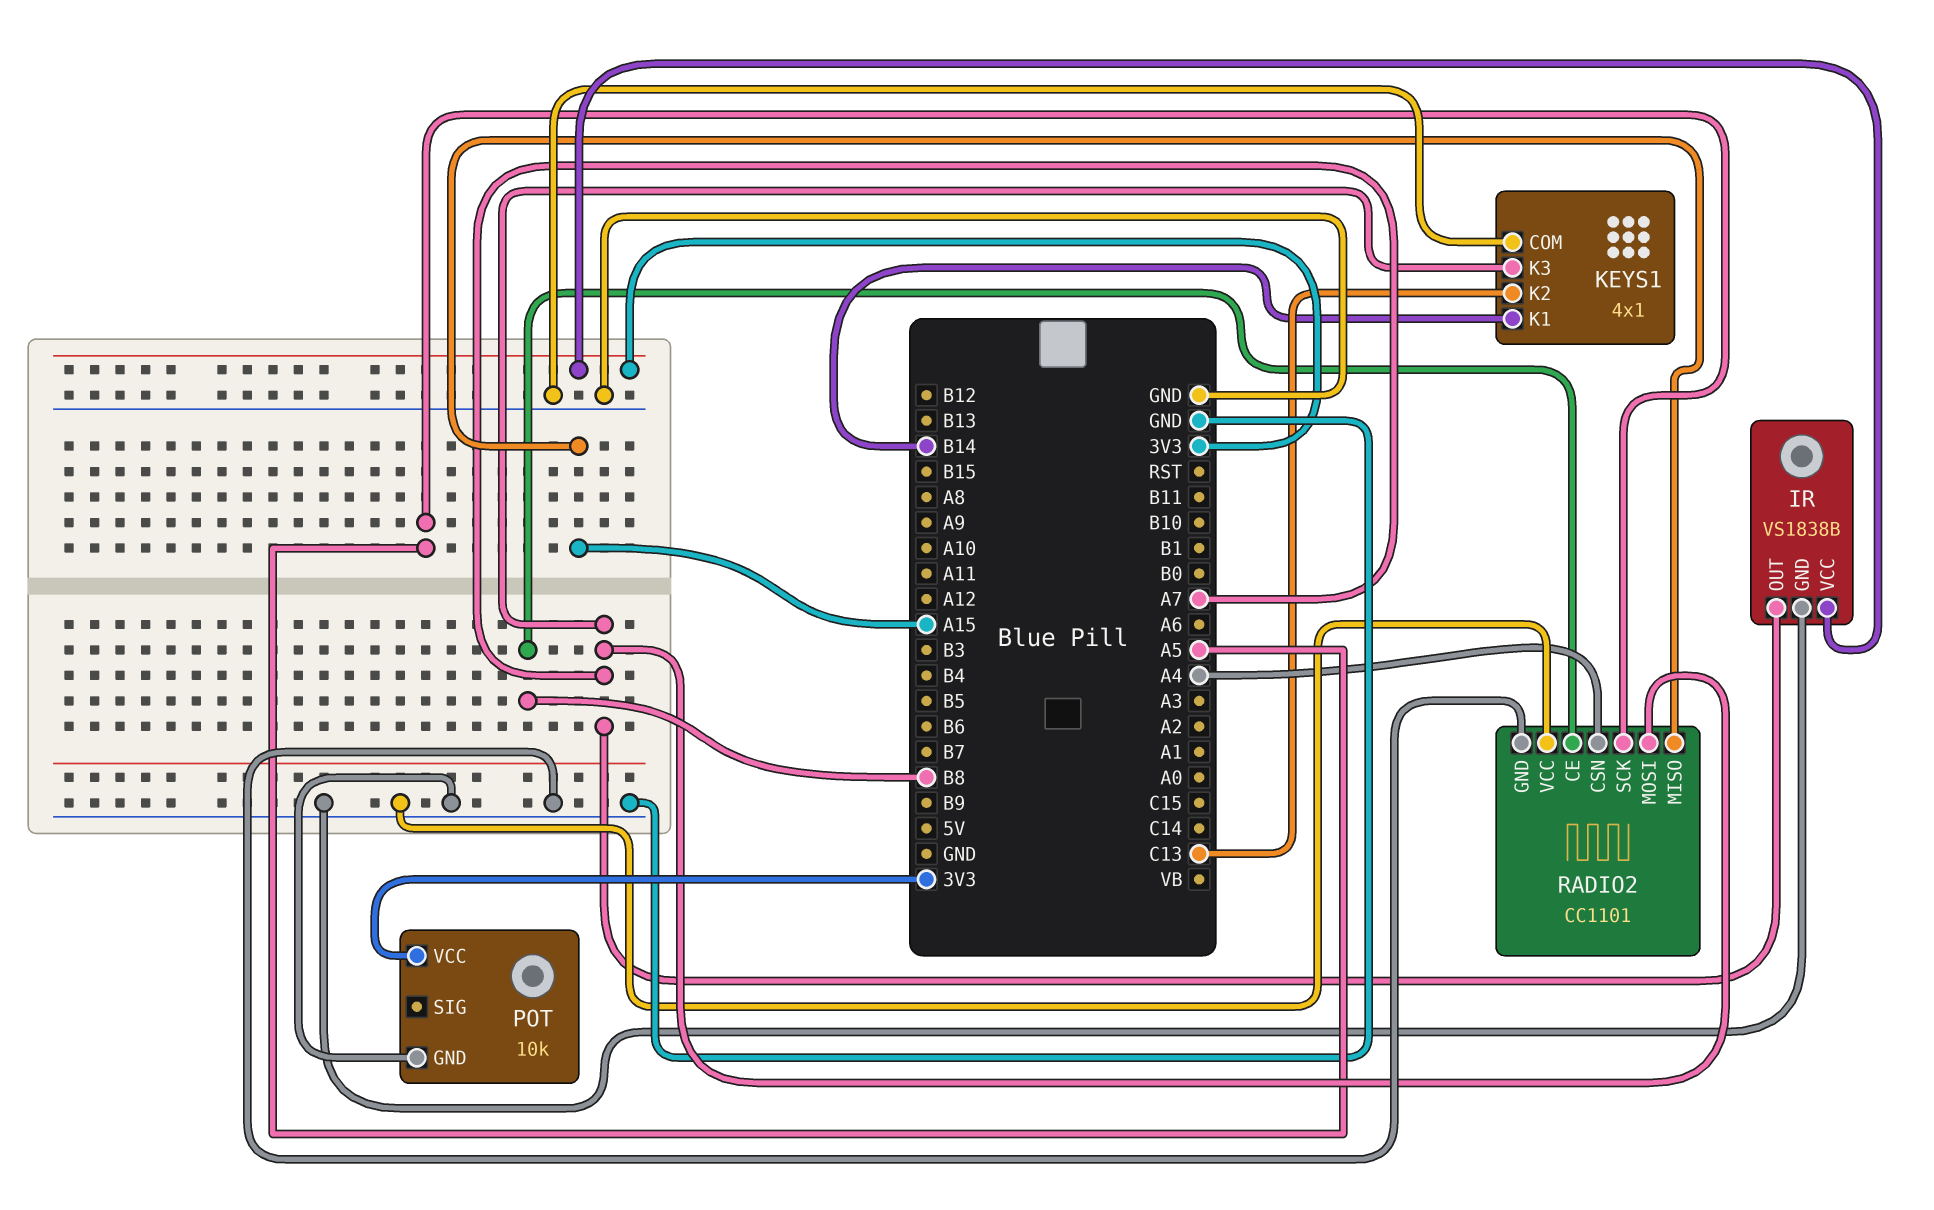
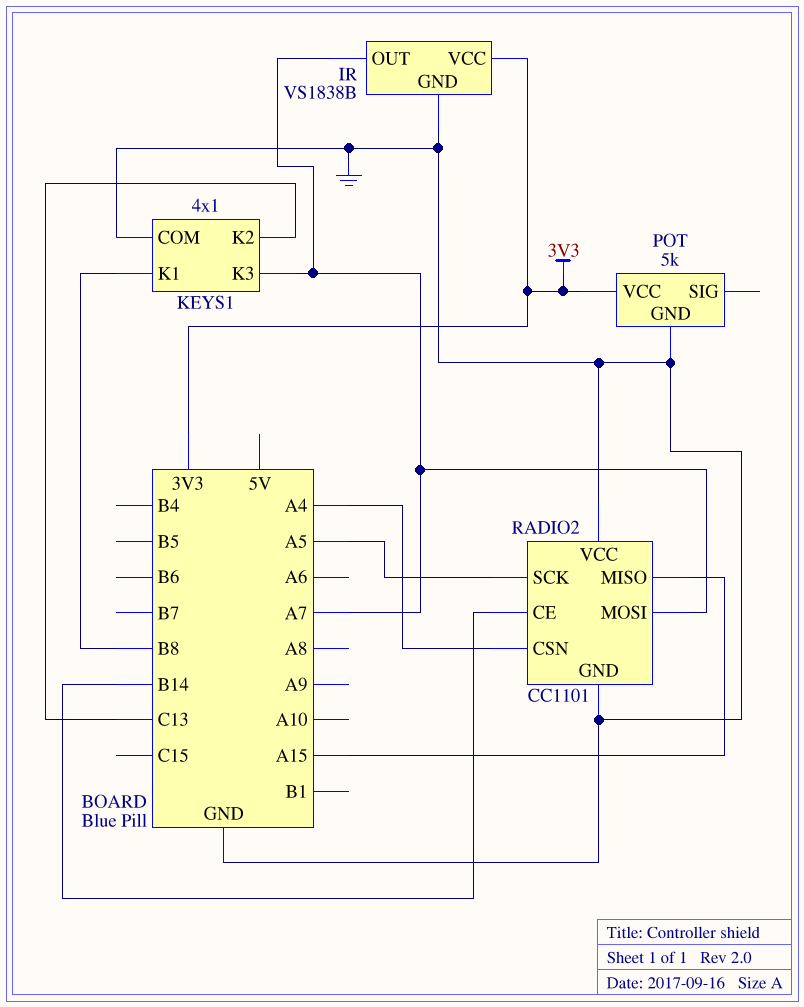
KEYS1 pin K1: B14 -> B8
POT: 10k -> 5k
RADIO2 pin CE: B8 -> B14

